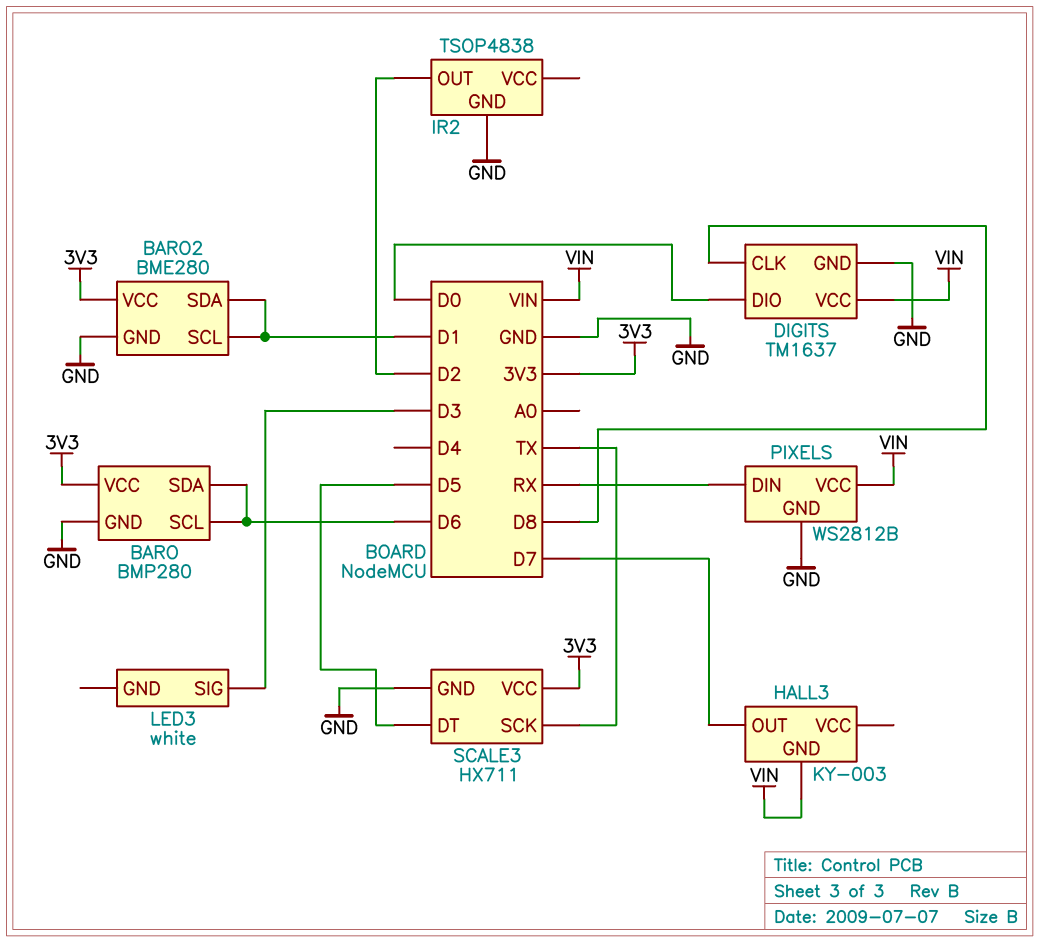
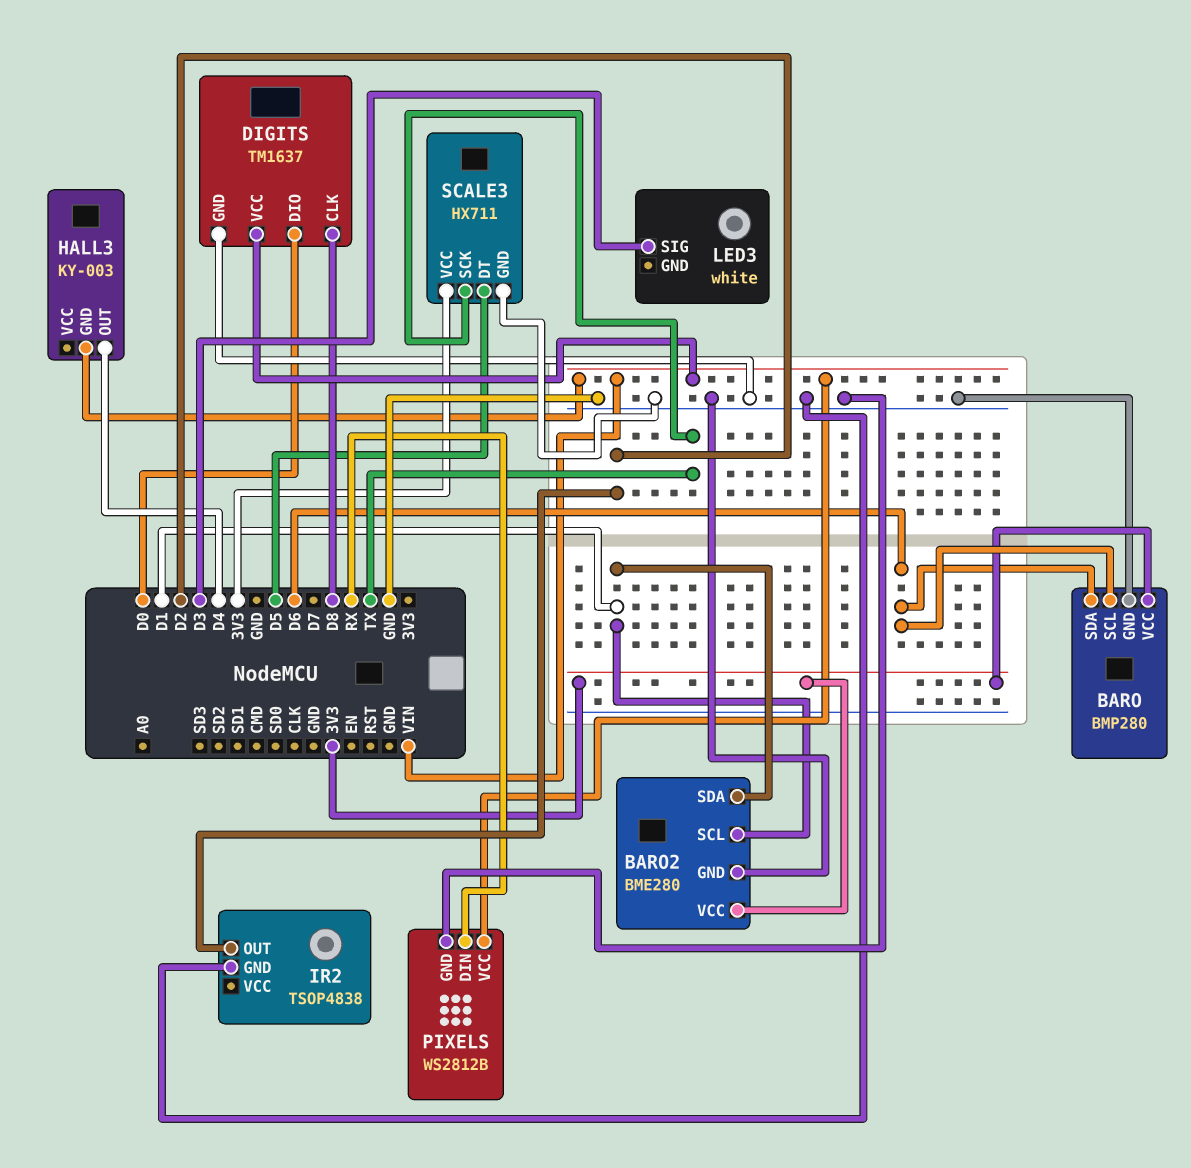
HALL3 pin OUT: D7 -> D4

